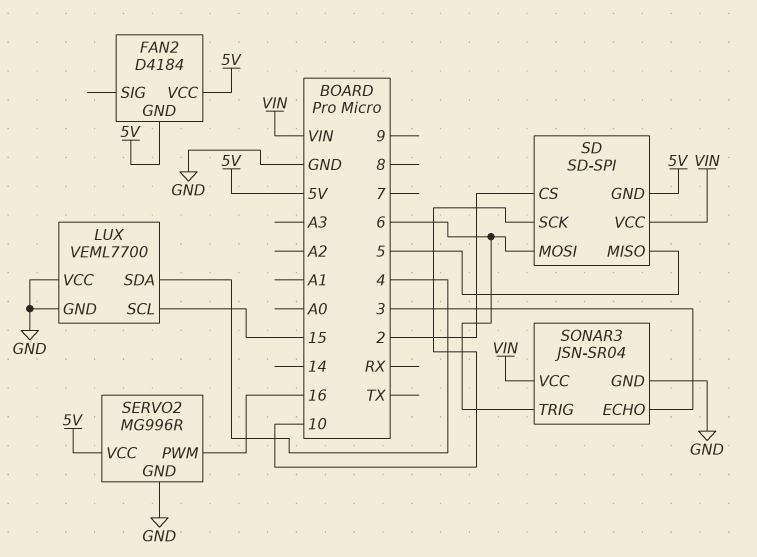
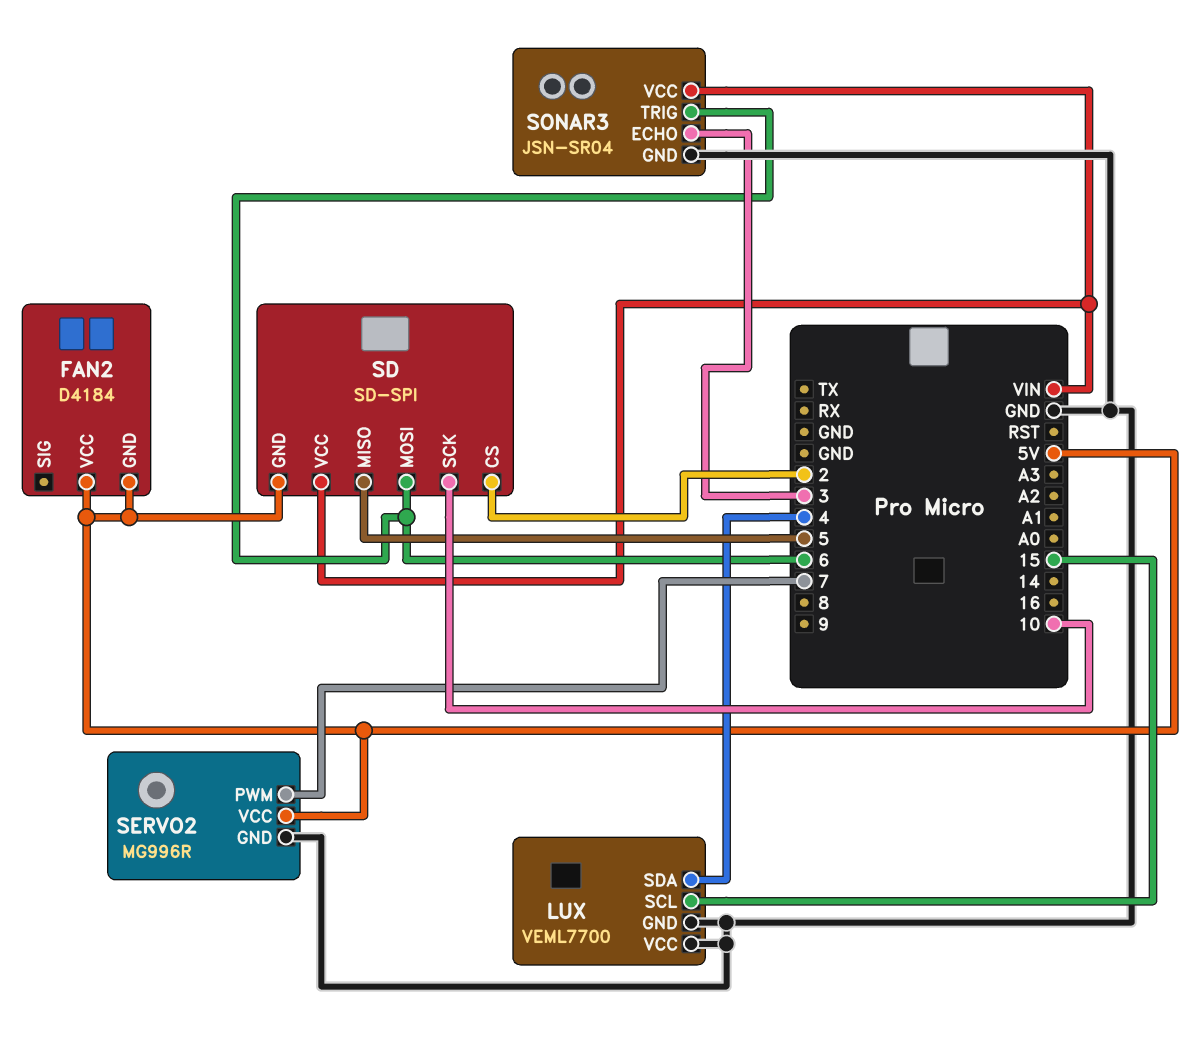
SERVO2 pin PWM: 16 -> 7

